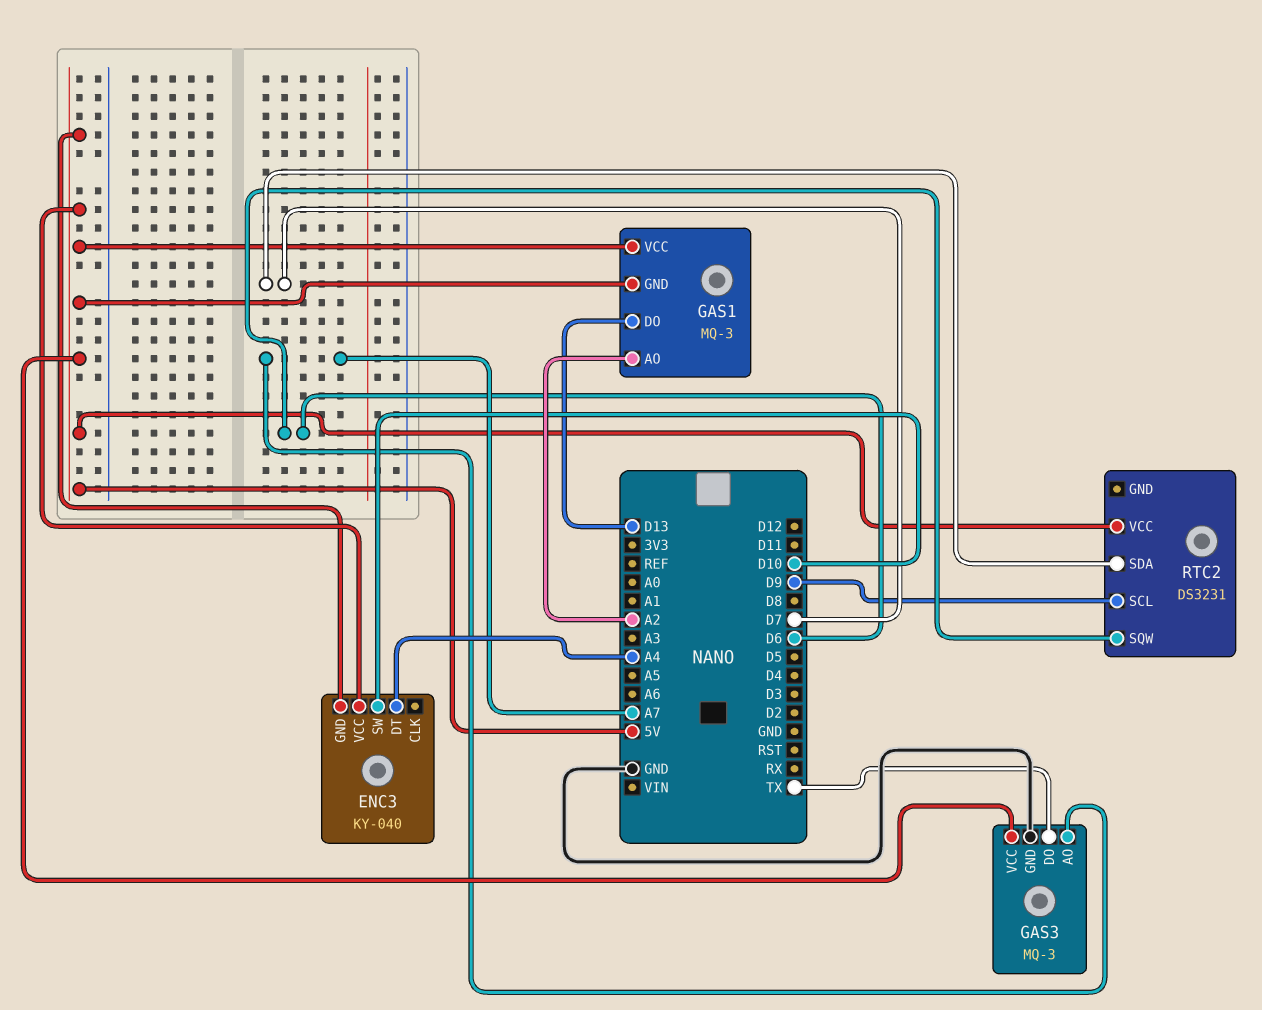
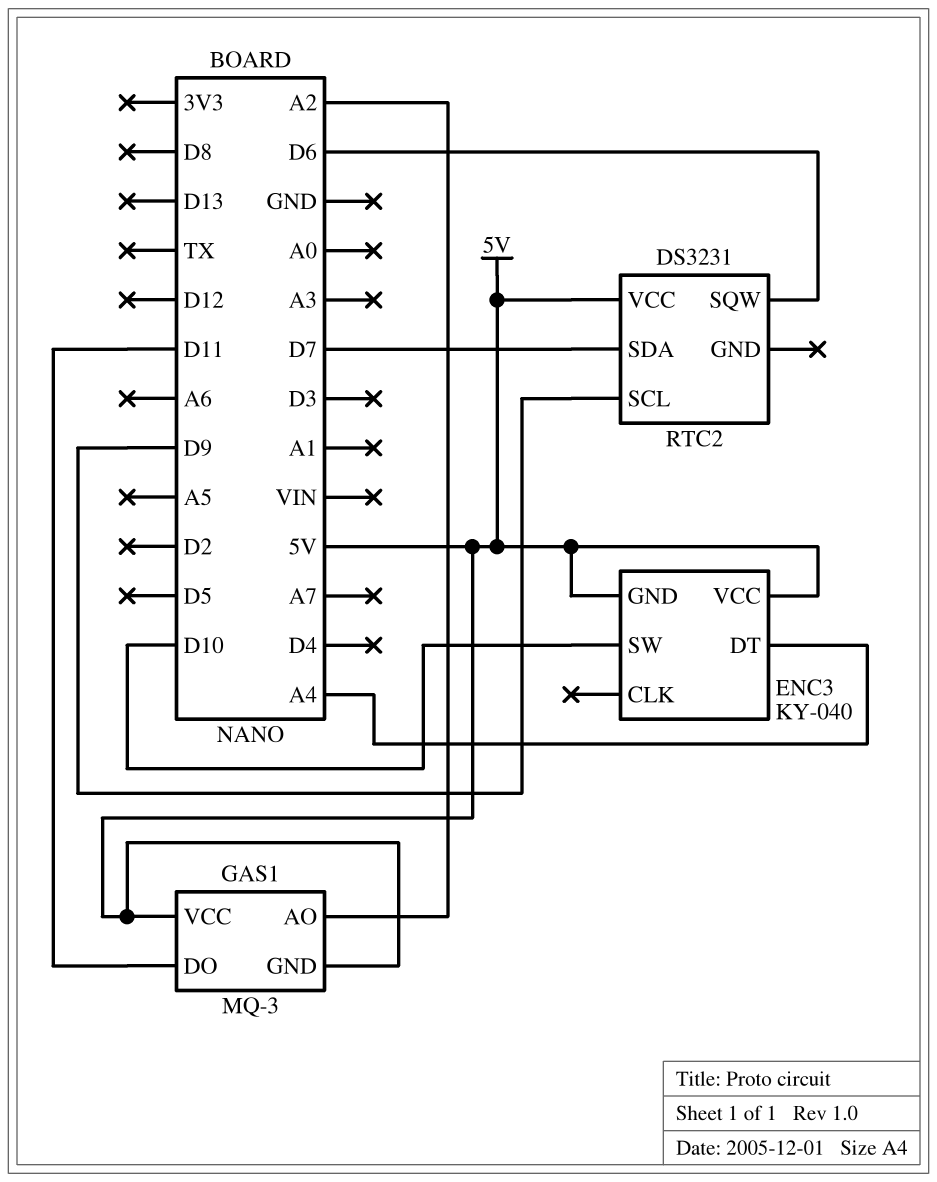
GAS1 pin DO: D13 -> D11
GAS3: MQ-3 -> none
GAS3 pin AO: A7 -> none
GAS3 pin DO: TX -> none
GAS3 pin GND: GND -> none
GAS3 pin VCC: 5V -> none

